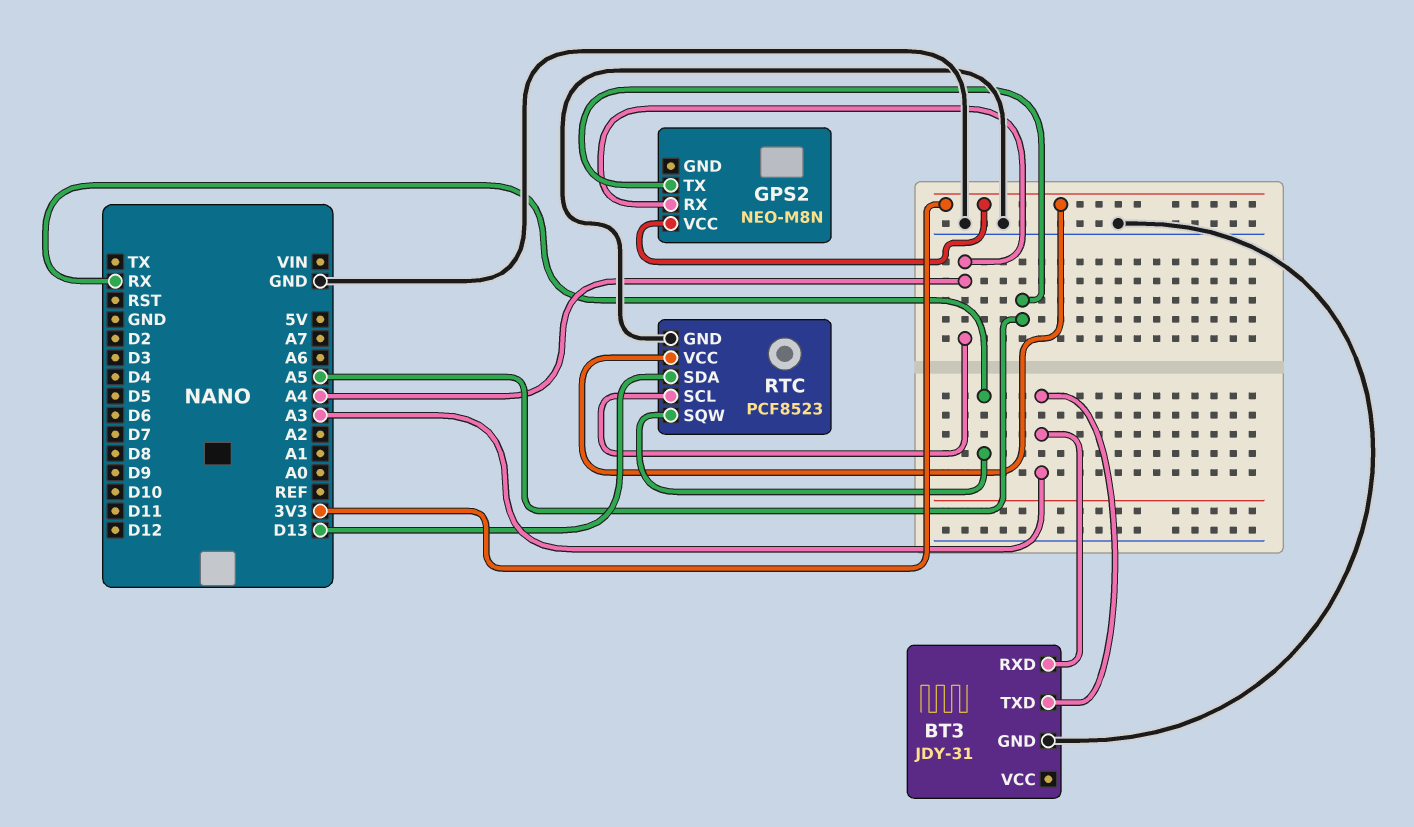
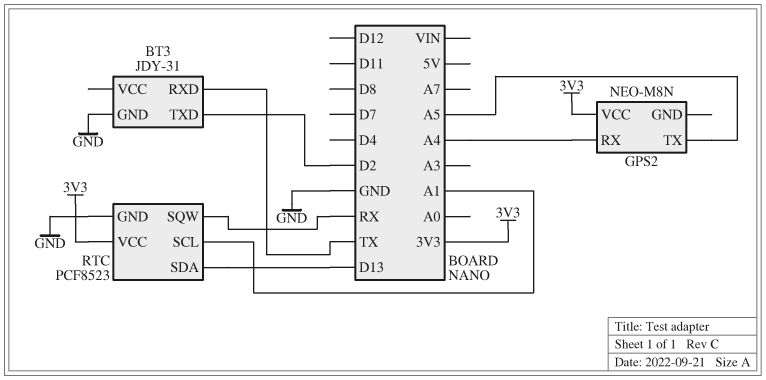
BT3 pin RXD: A3 -> TX
BT3 pin TXD: A3 -> D2
RTC pin SCL: A4 -> A1

